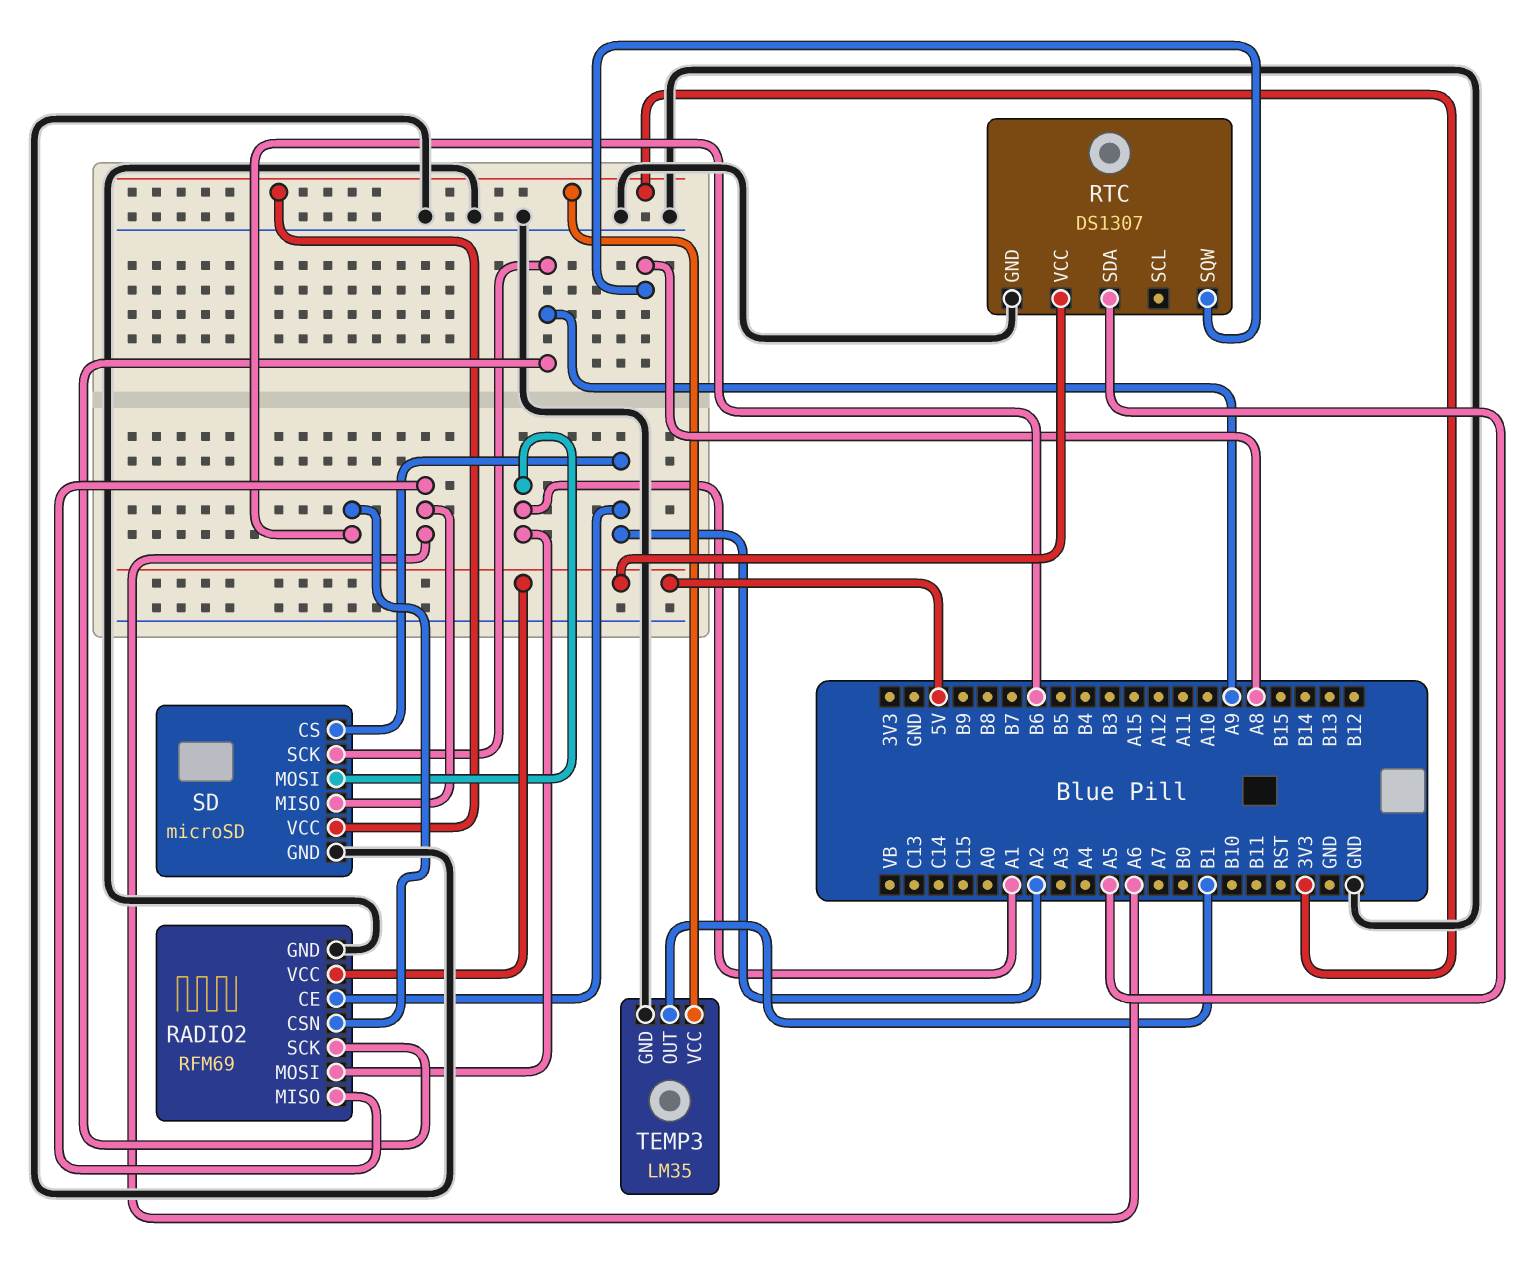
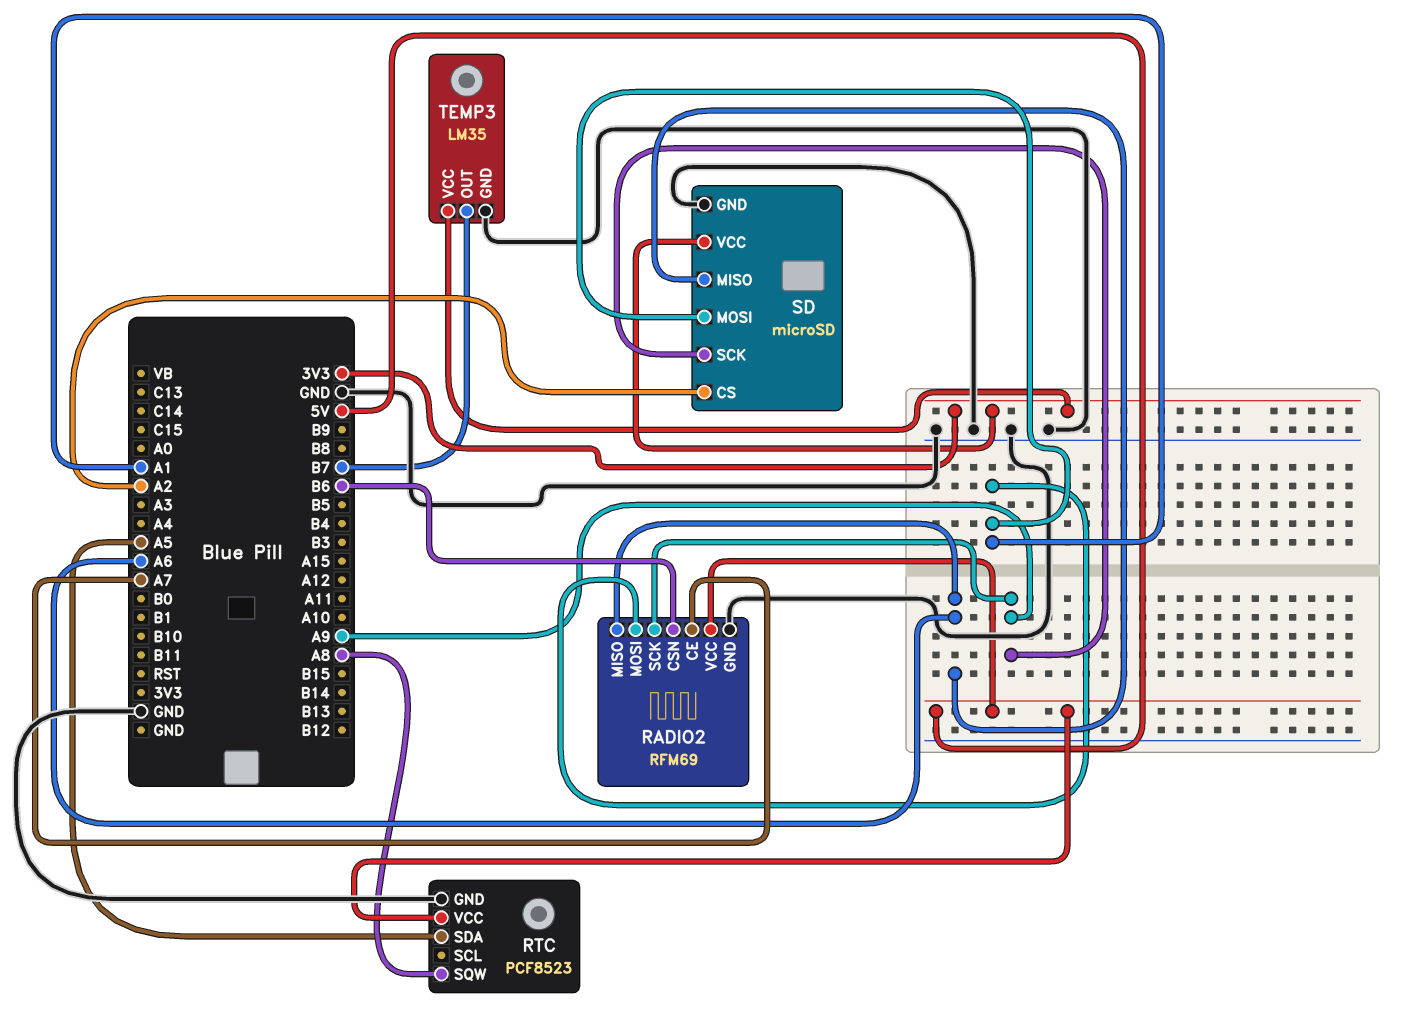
RADIO2 pin CE: A2 -> A7
RTC: DS1307 -> PCF8523
TEMP3 pin OUT: B1 -> B7

